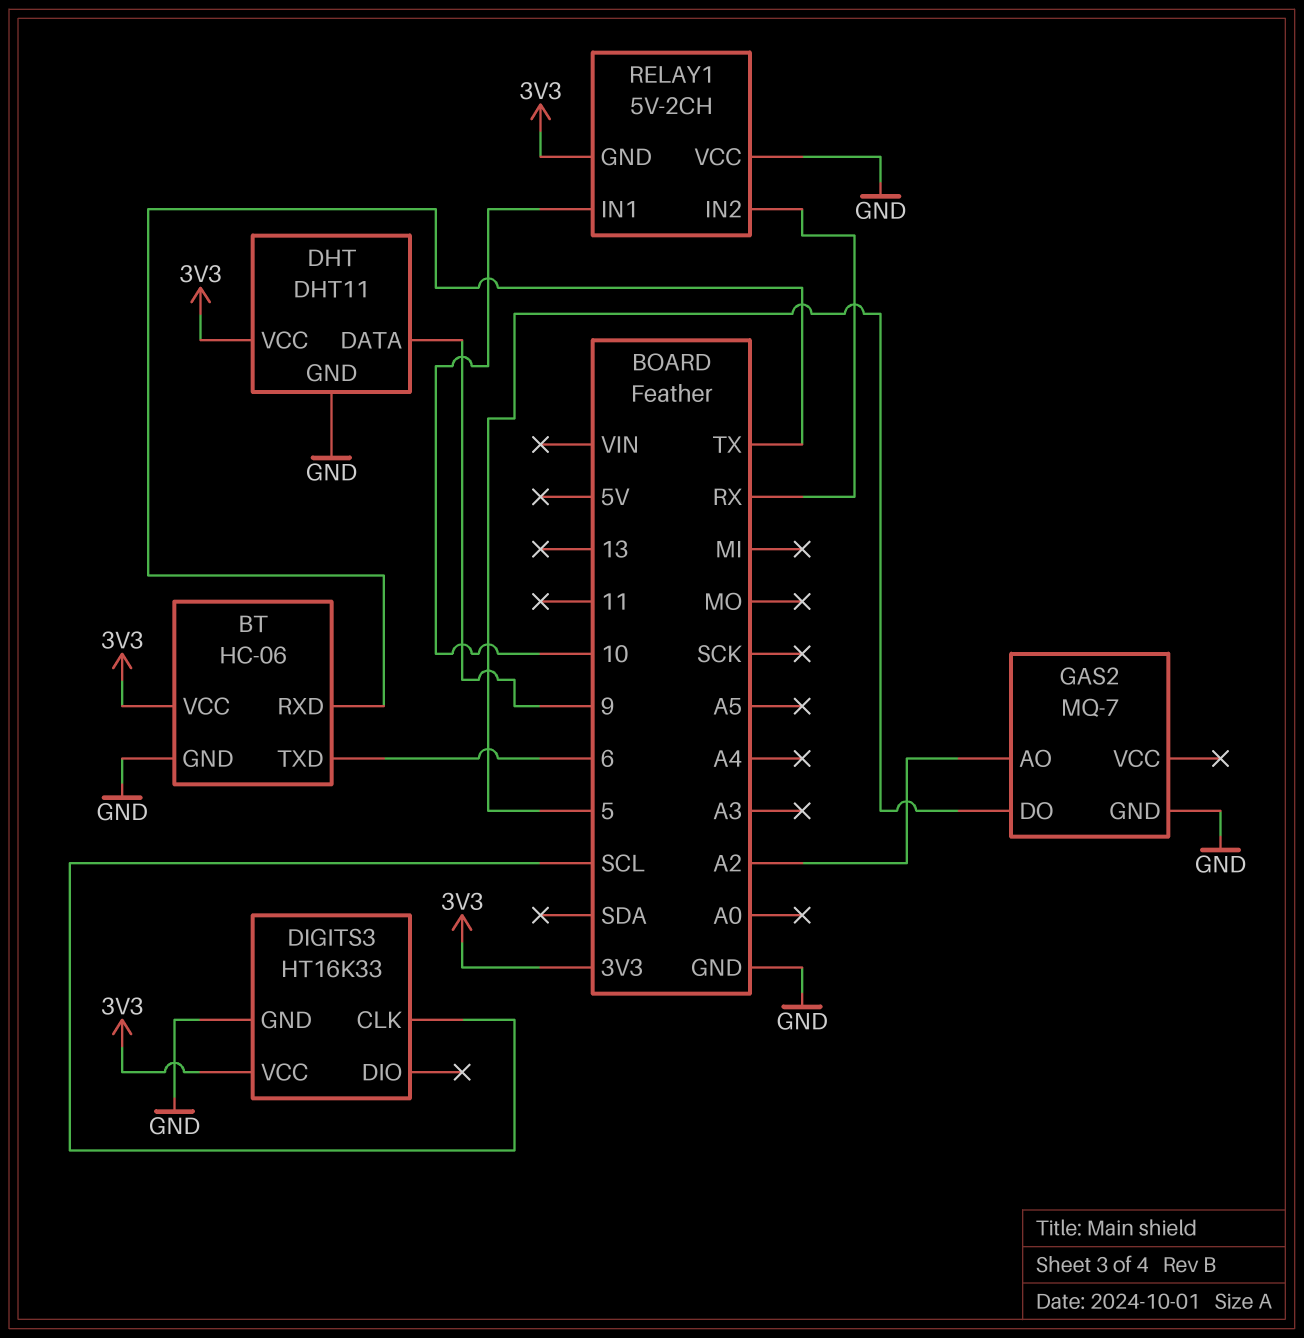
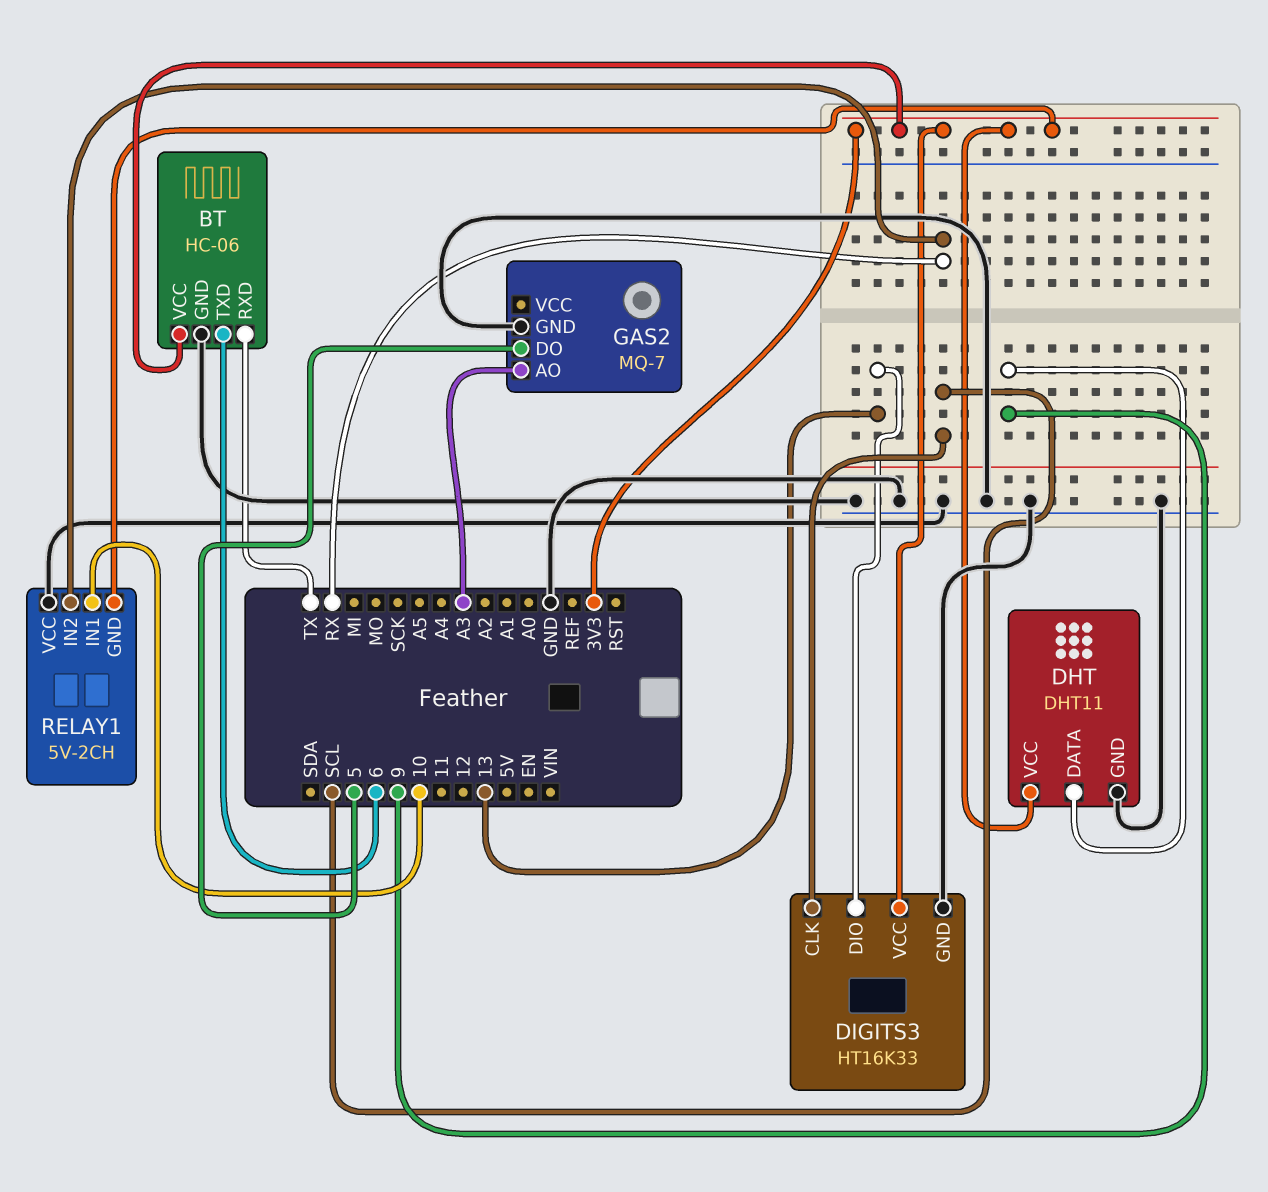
DIGITS3 pin DIO: none -> 13
GAS2 pin AO: A2 -> A3

